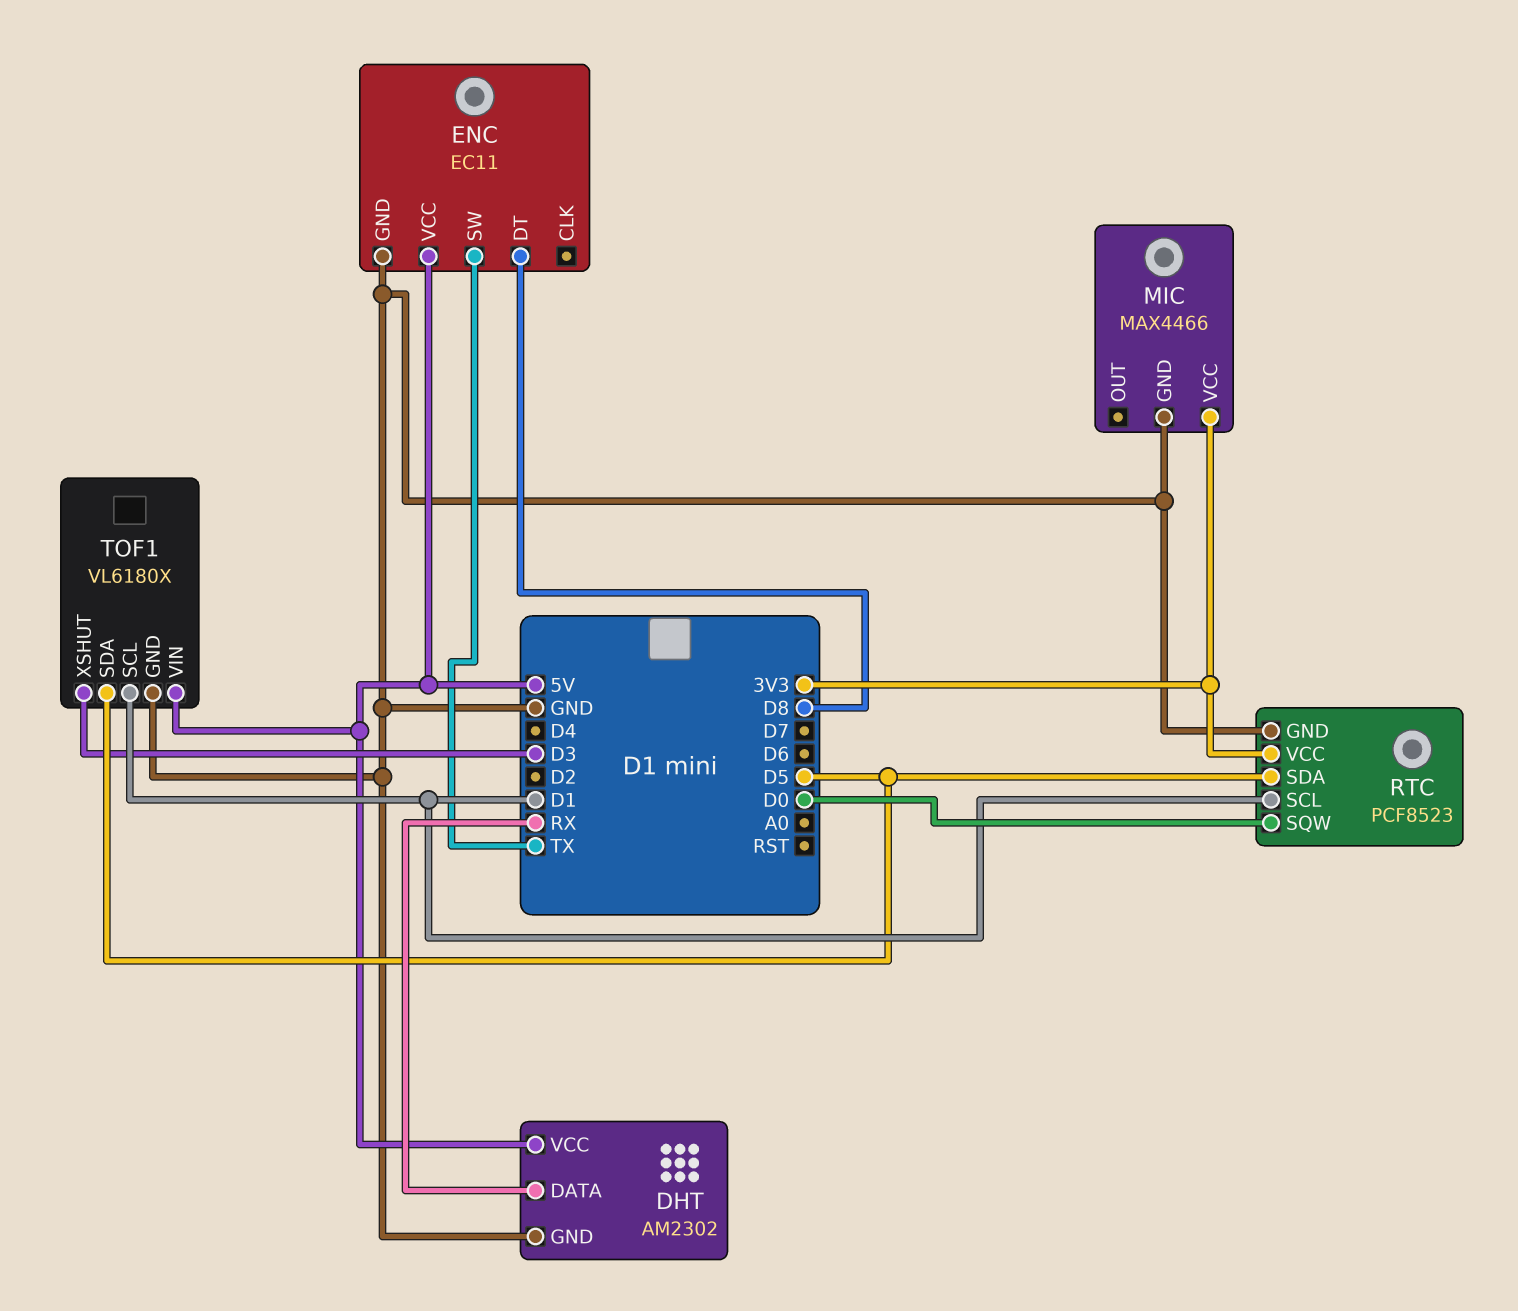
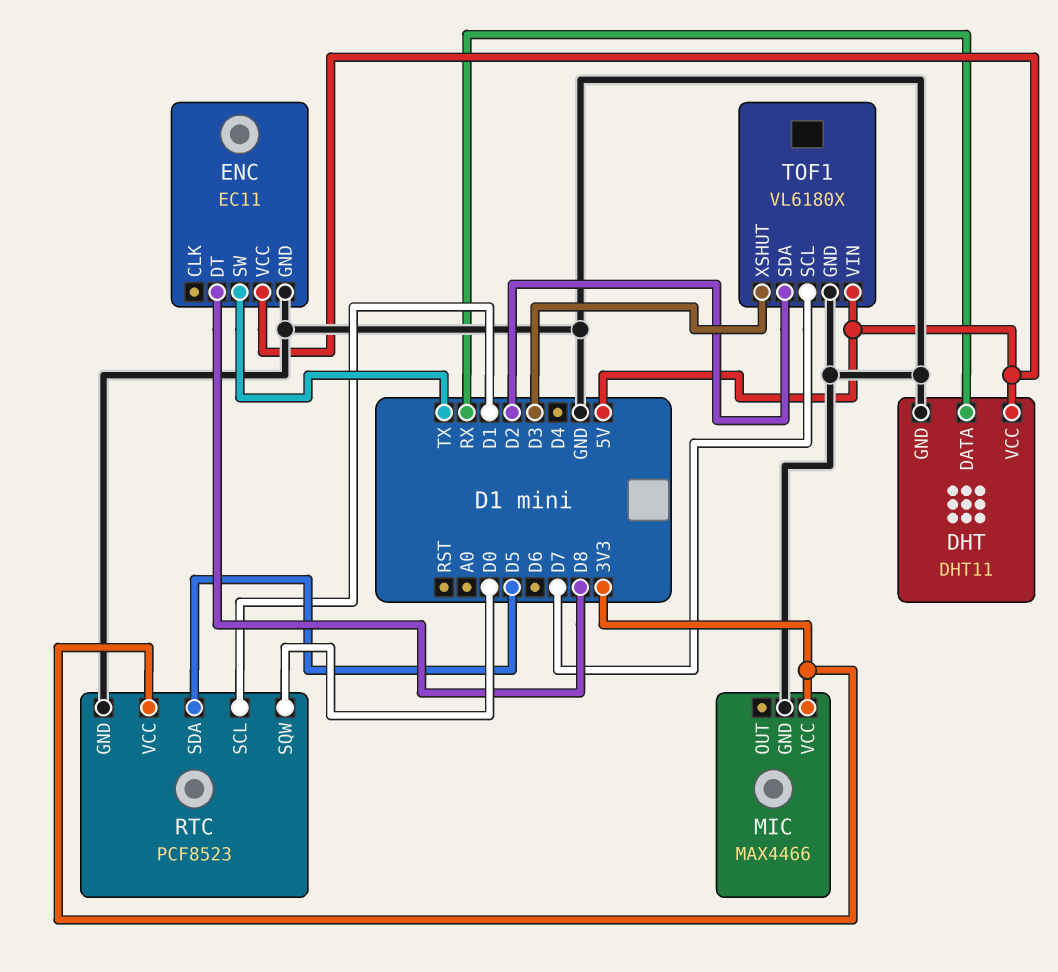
DHT: AM2302 -> DHT11
TOF1 pin SCL: D1 -> D7
TOF1 pin SDA: D5 -> D2

